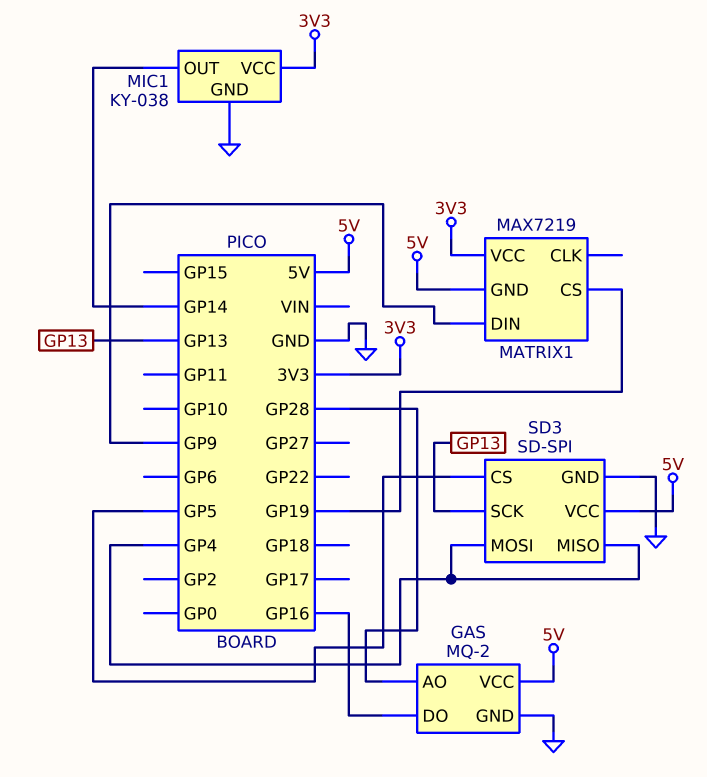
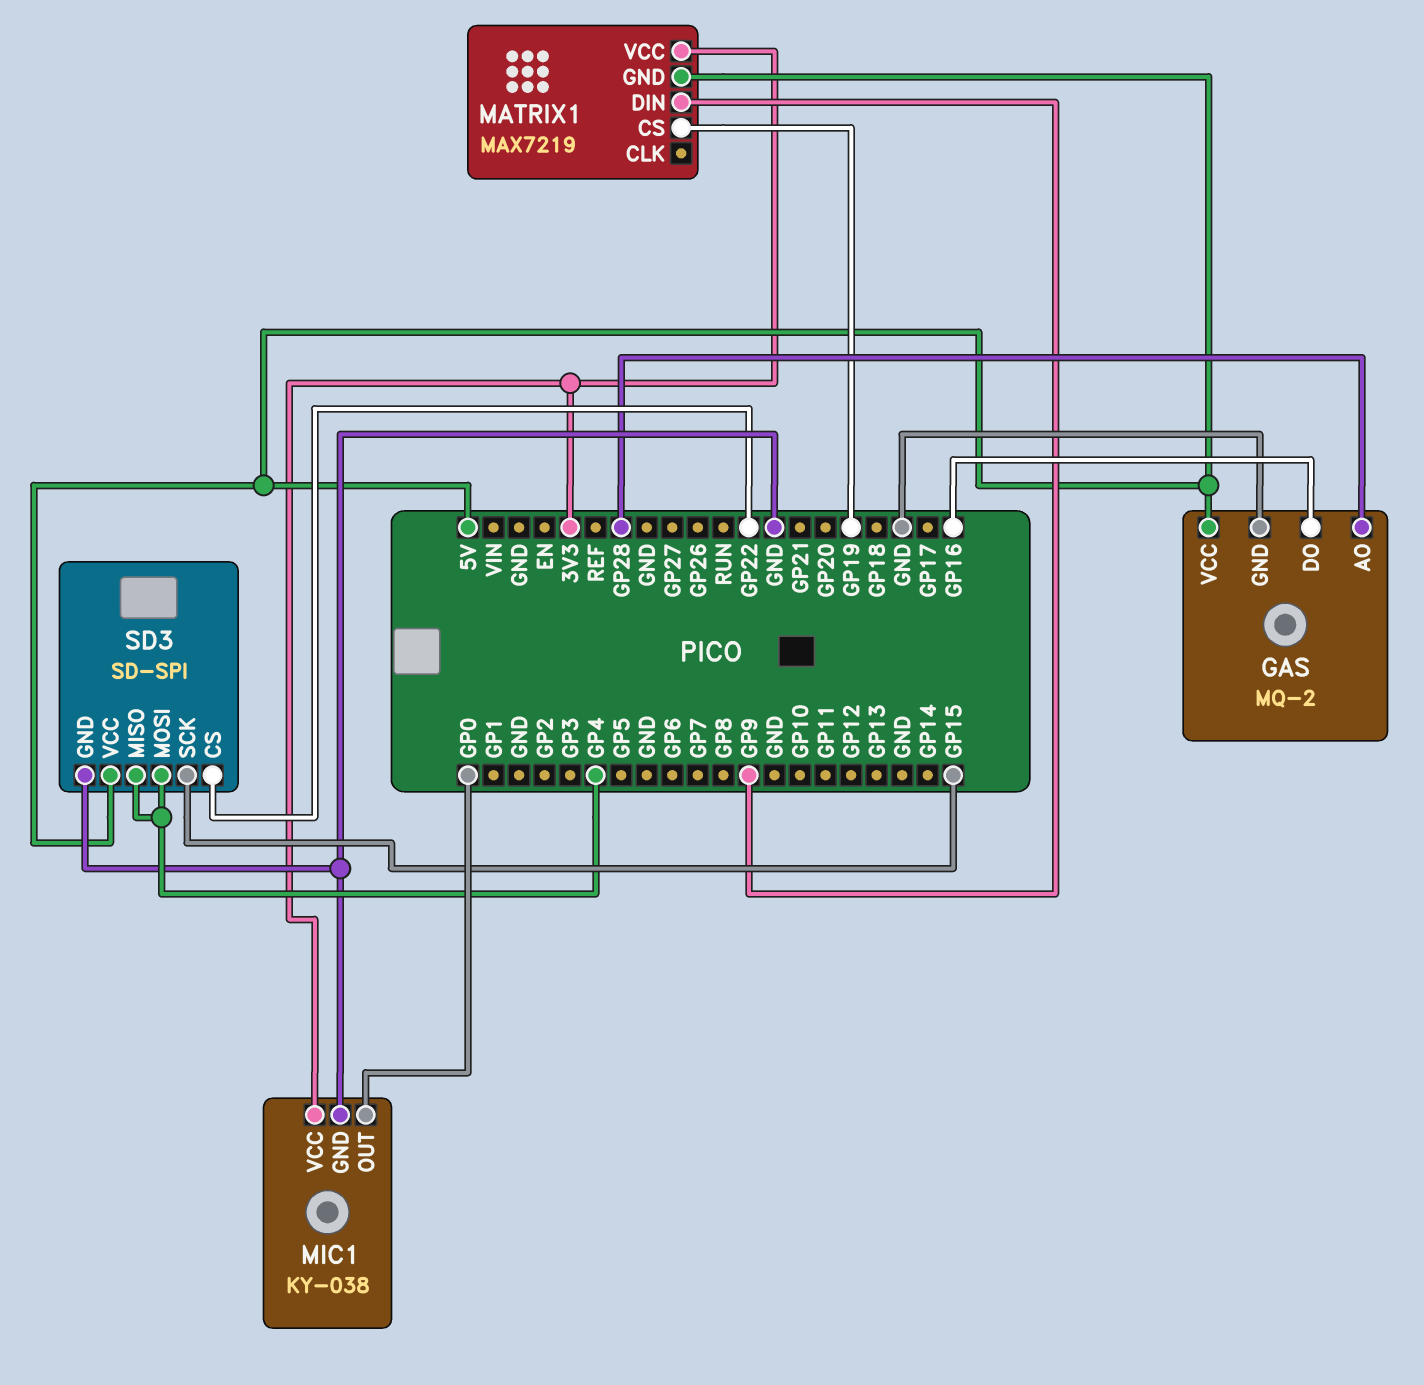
MIC1 pin OUT: GP14 -> GP0
SD3 pin CS: GP5 -> GP22
SD3 pin SCK: GP13 -> GP15

